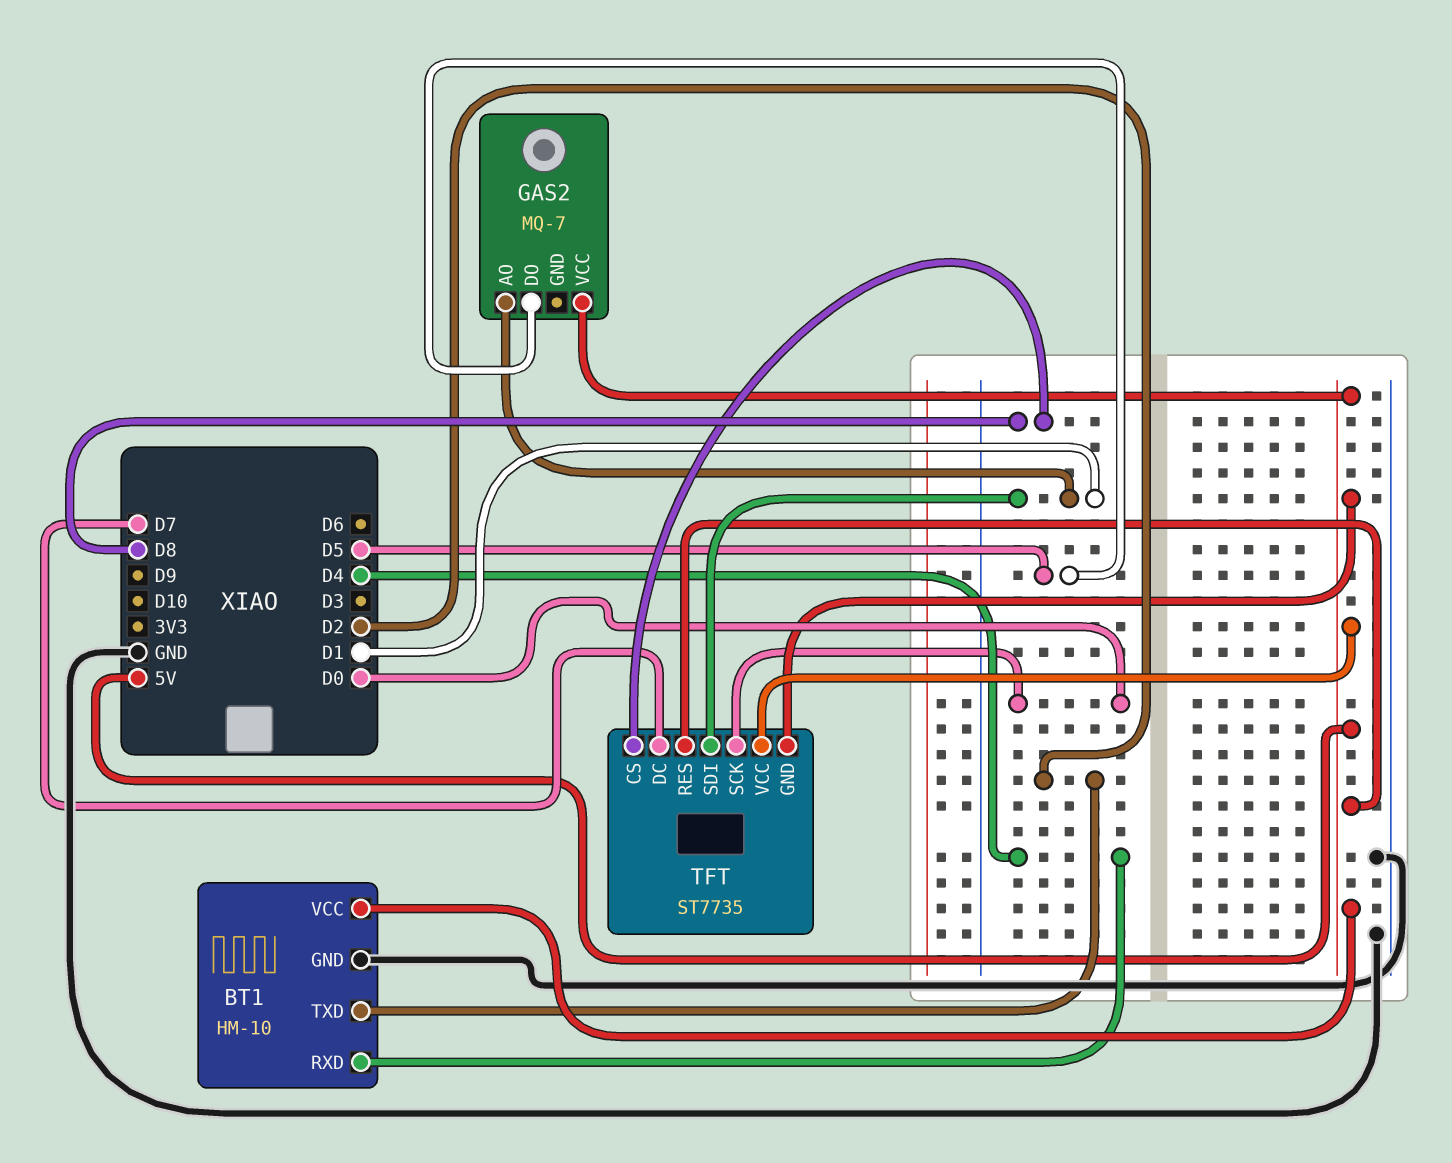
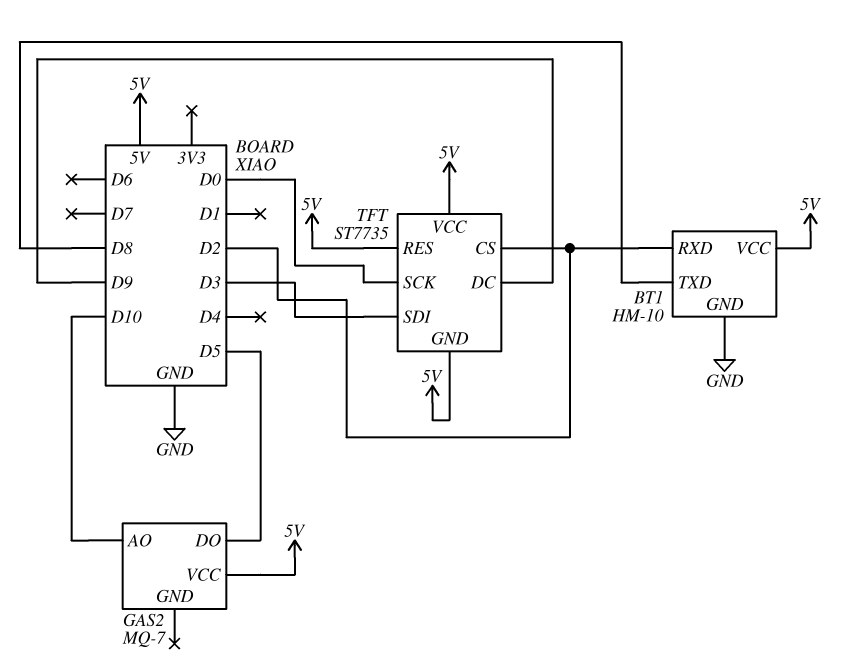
BT1 pin RXD: D4 -> D2
BT1 pin TXD: D2 -> D8
GAS2 pin AO: D1 -> D10
TFT pin CS: D8 -> D2
TFT pin DC: D7 -> D9
TFT pin SDI: D1 -> D3

